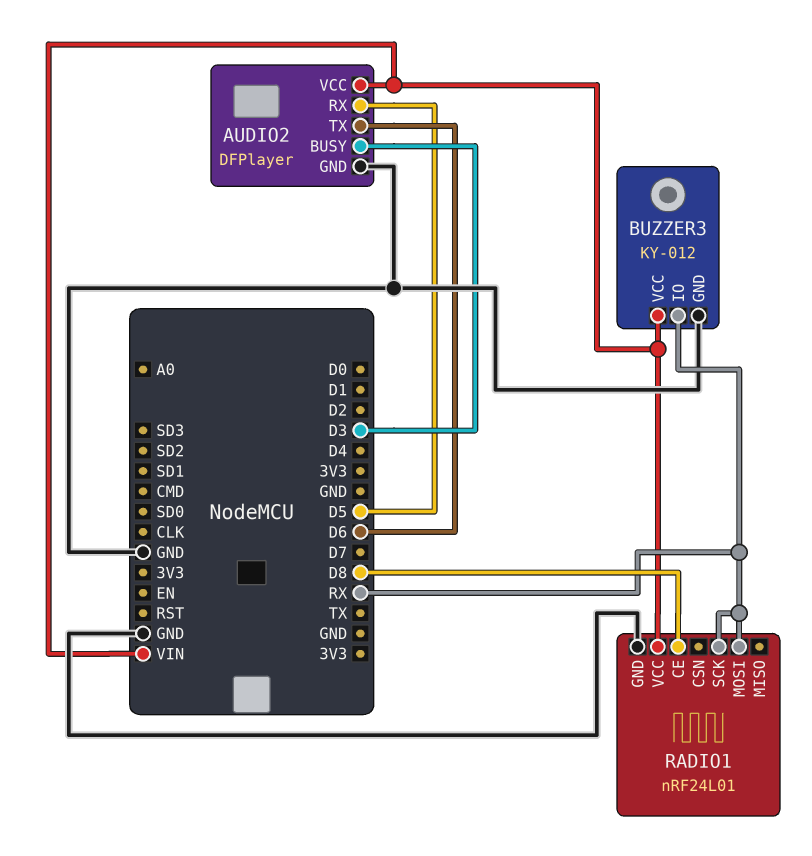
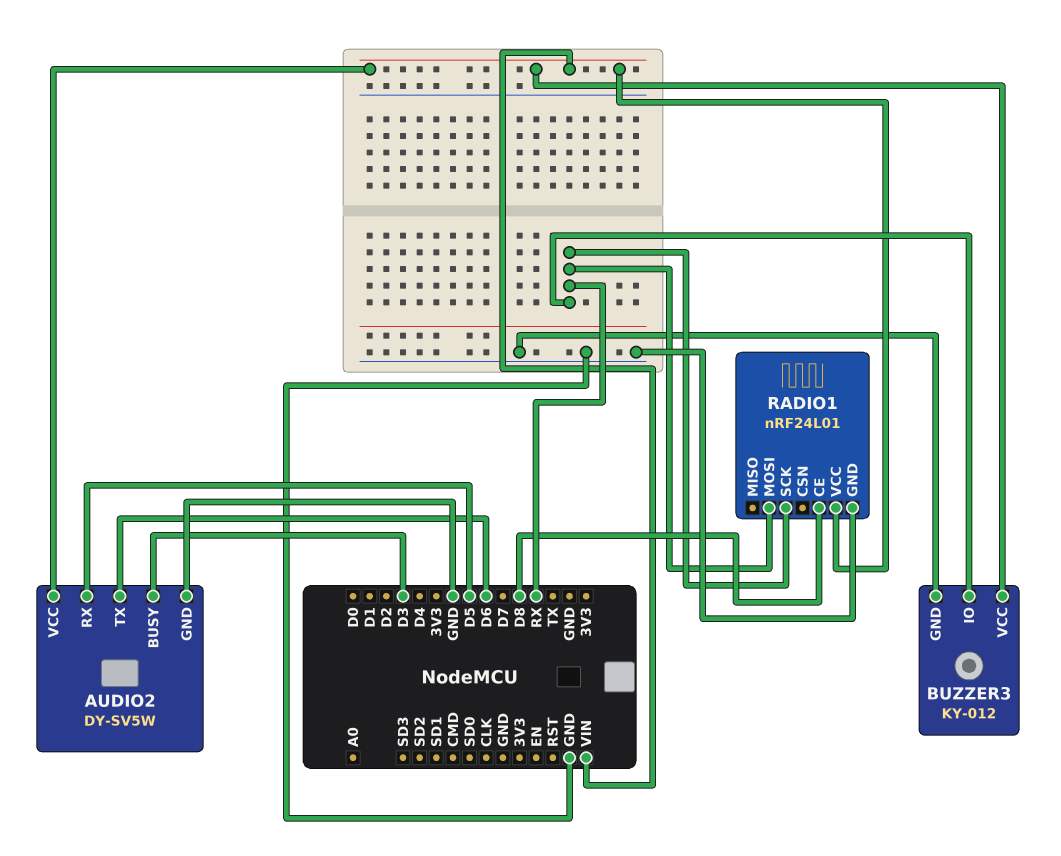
AUDIO2: DFPlayer -> DY-SV5W

